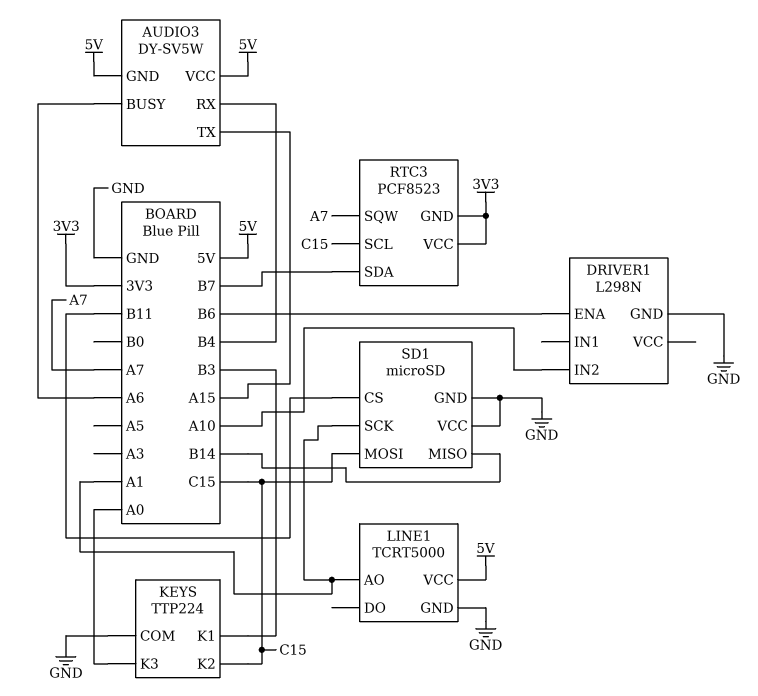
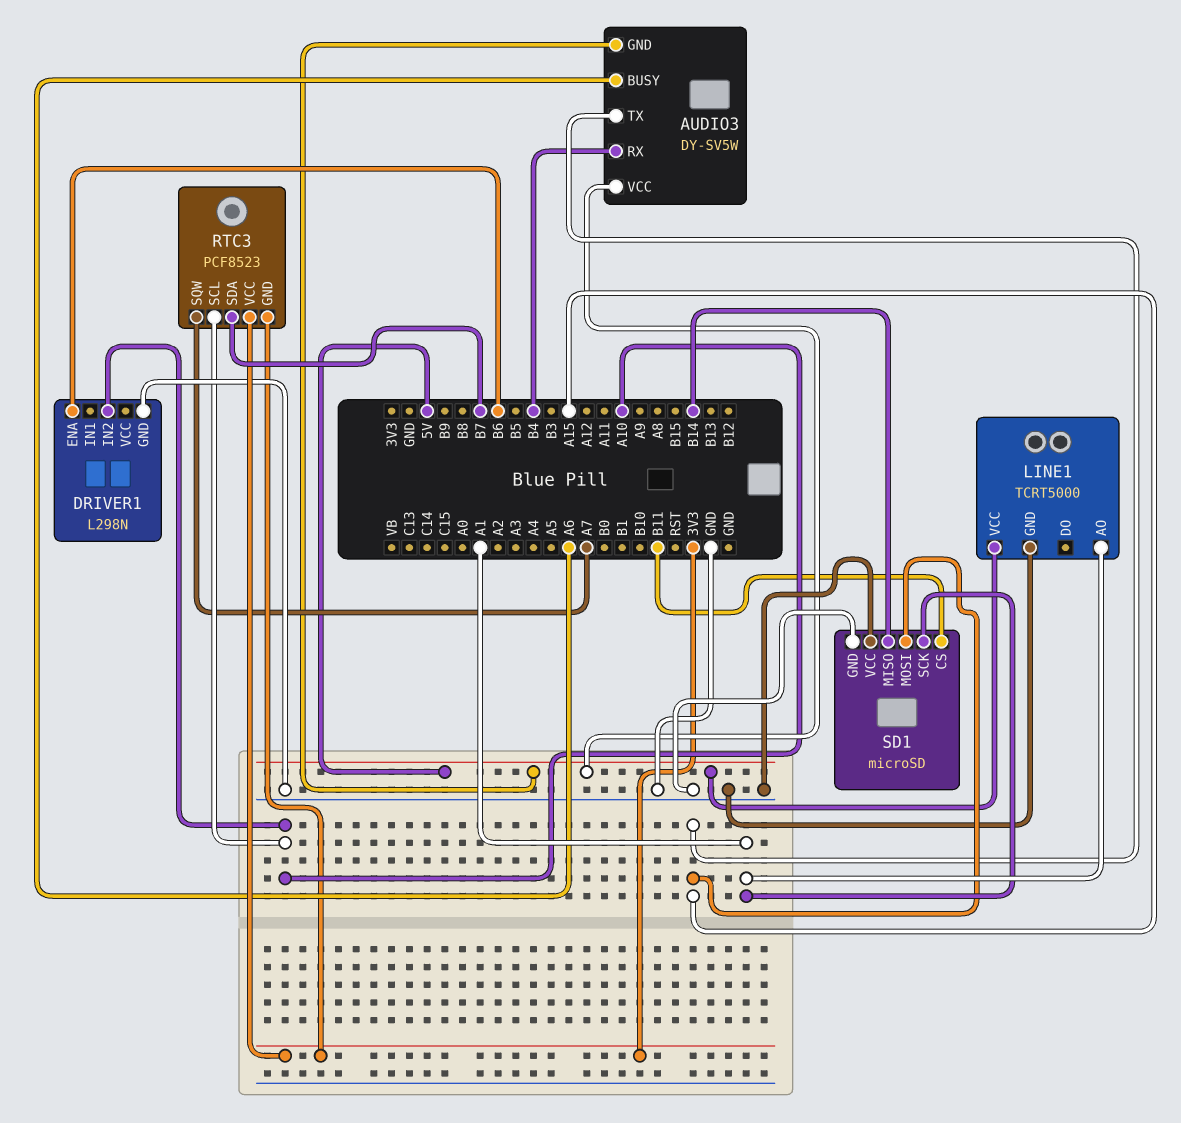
KEYS: TTP224 -> none
KEYS pin COM: GND -> none
KEYS pin K1: B3 -> none
KEYS pin K2: C15 -> none
KEYS pin K3: A0 -> none
RTC3 pin SCL: C15 -> A10
SD1 pin MOSI: C15 -> A15

